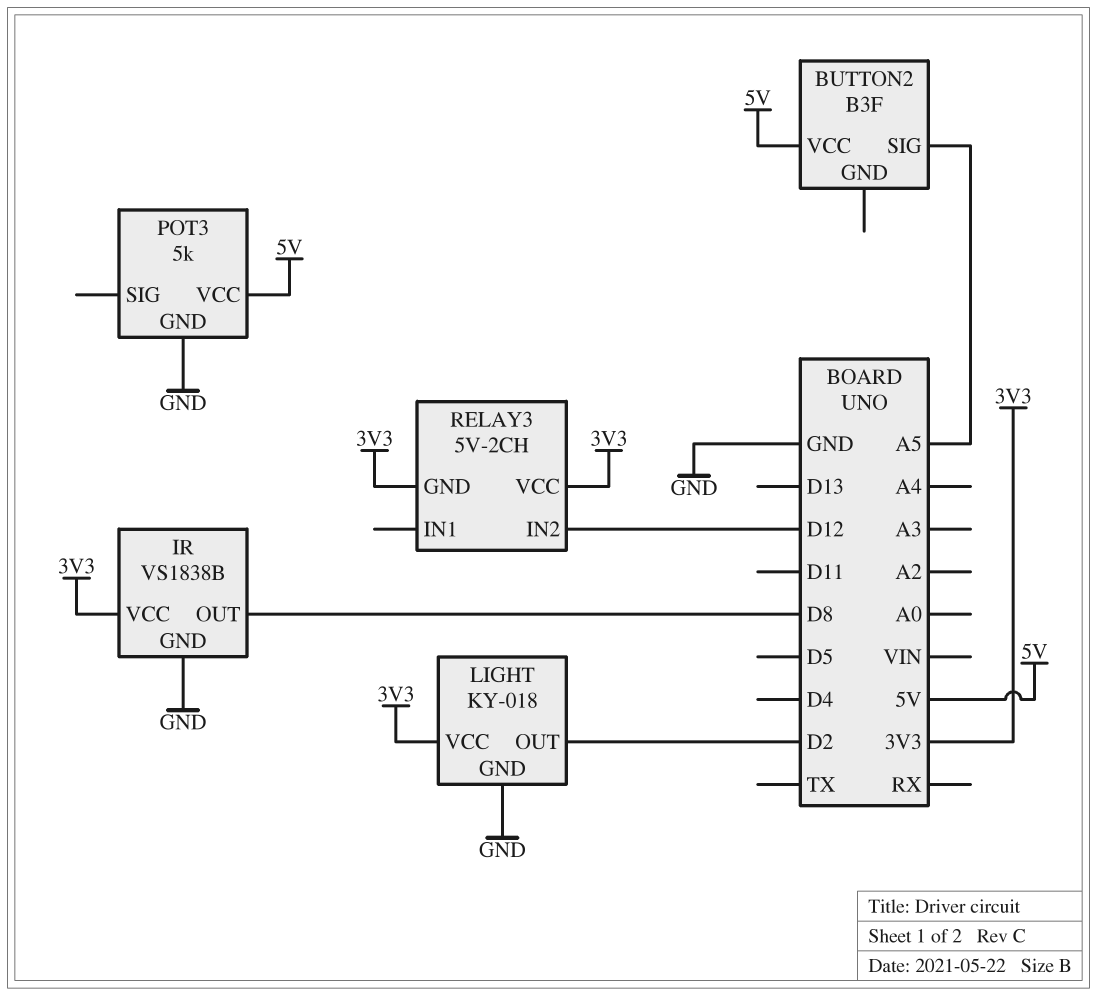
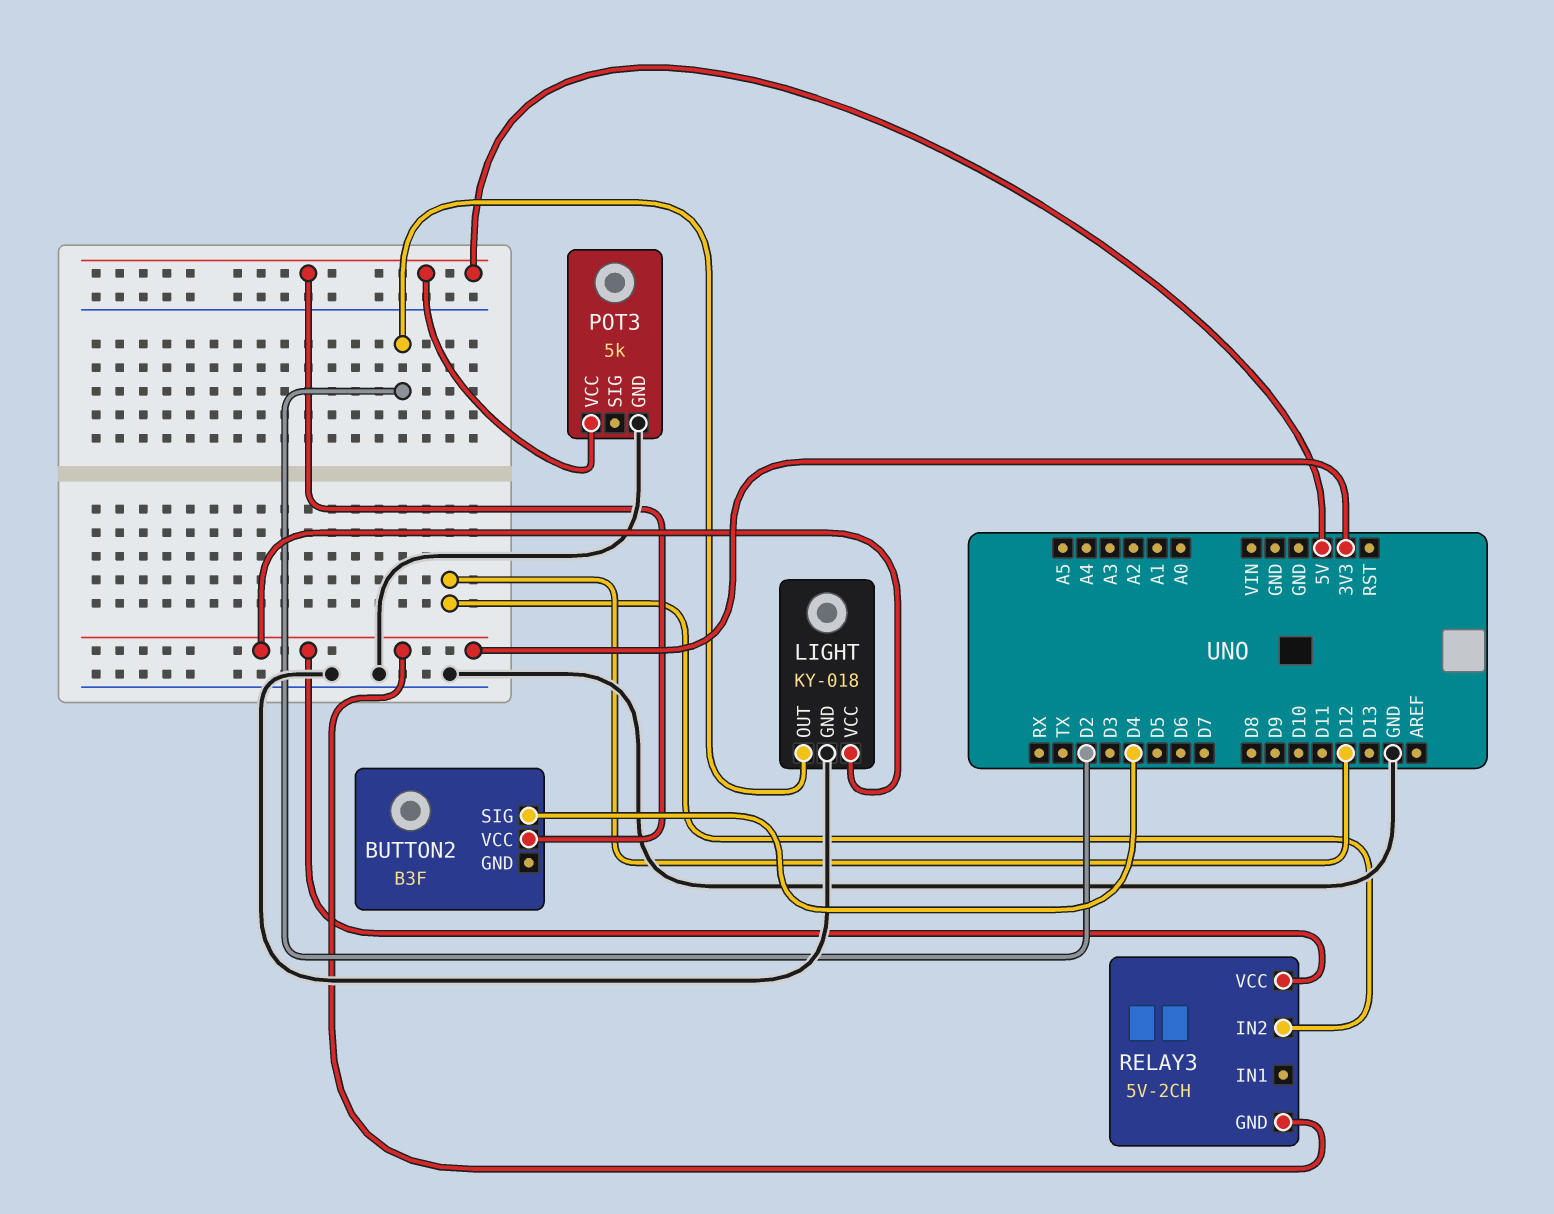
BUTTON2 pin SIG: A5 -> D4
IR: VS1838B -> none
IR pin GND: GND -> none
IR pin OUT: D8 -> none
IR pin VCC: 3V3 -> none

